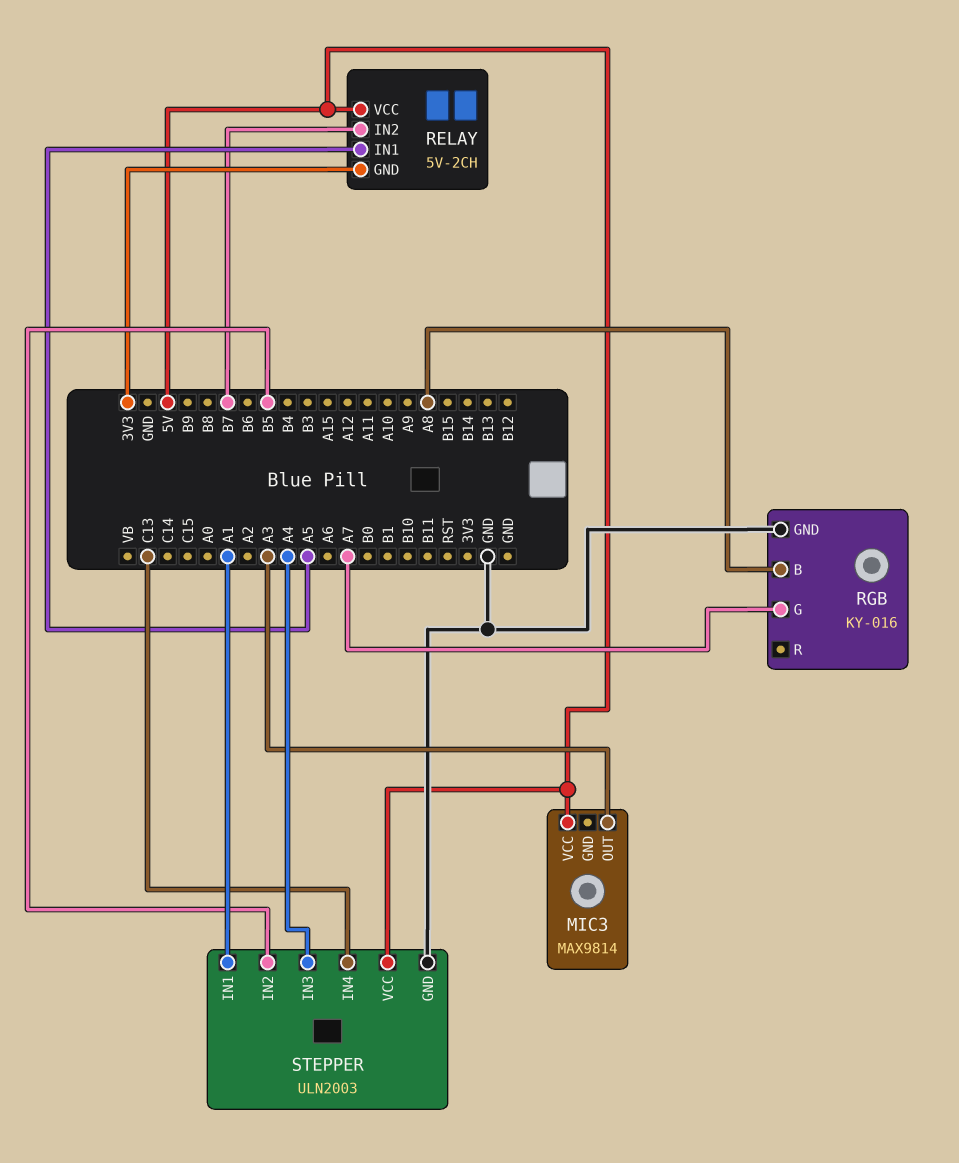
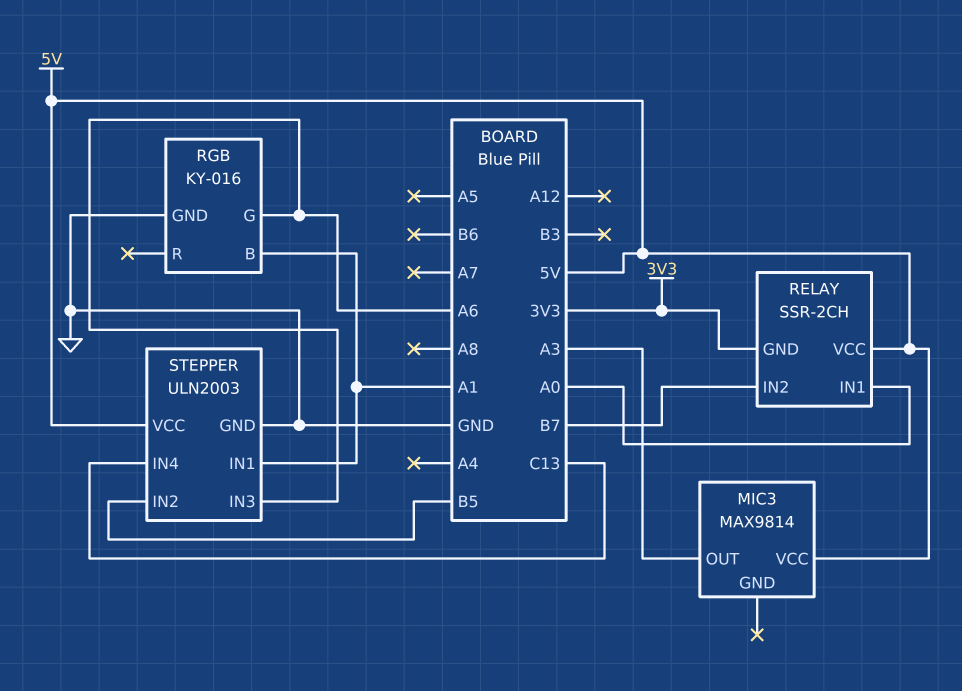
RELAY: 5V-2CH -> SSR-2CH
RELAY pin IN1: A5 -> A0
RGB pin B: A8 -> A1
RGB pin G: A7 -> A6
STEPPER pin IN3: A4 -> A6

